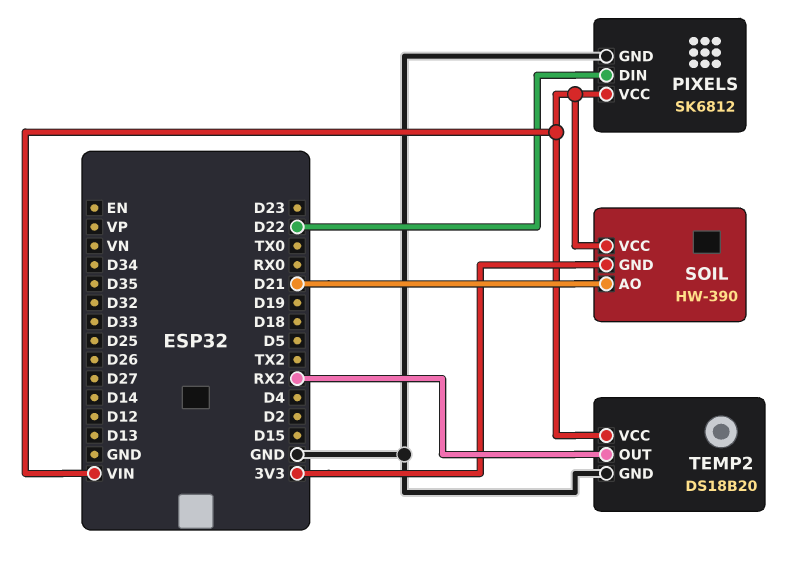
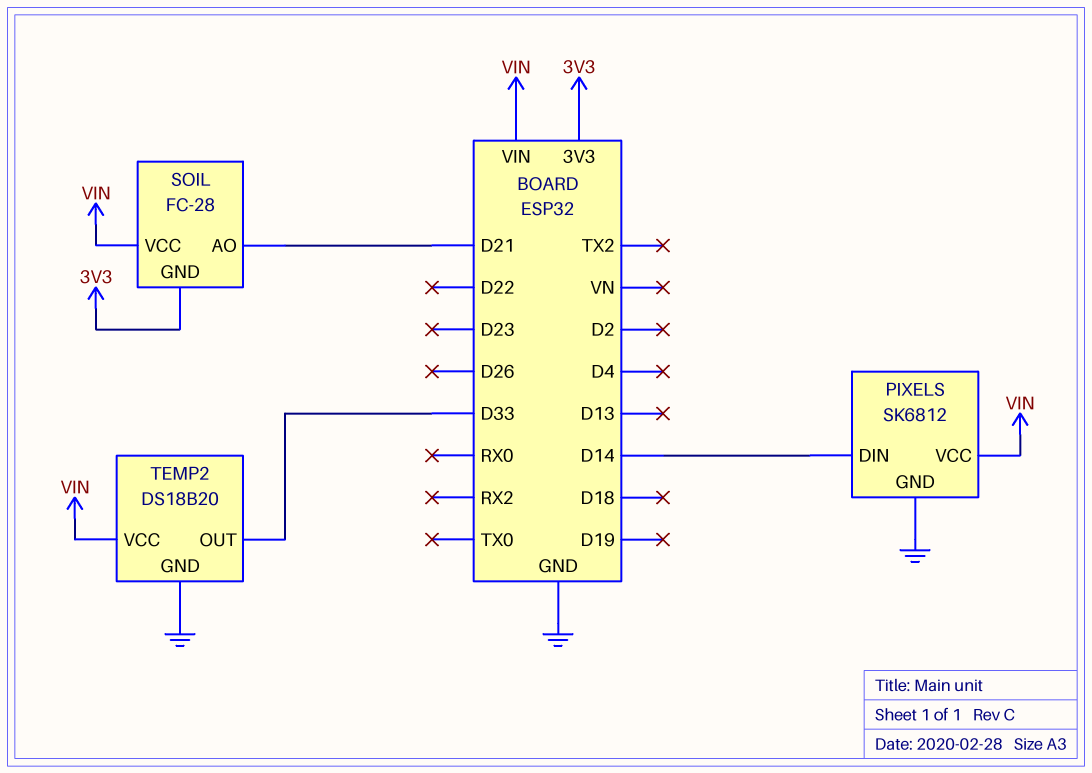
PIXELS pin DIN: D22 -> D14
SOIL: HW-390 -> FC-28
TEMP2 pin OUT: RX2 -> D33

